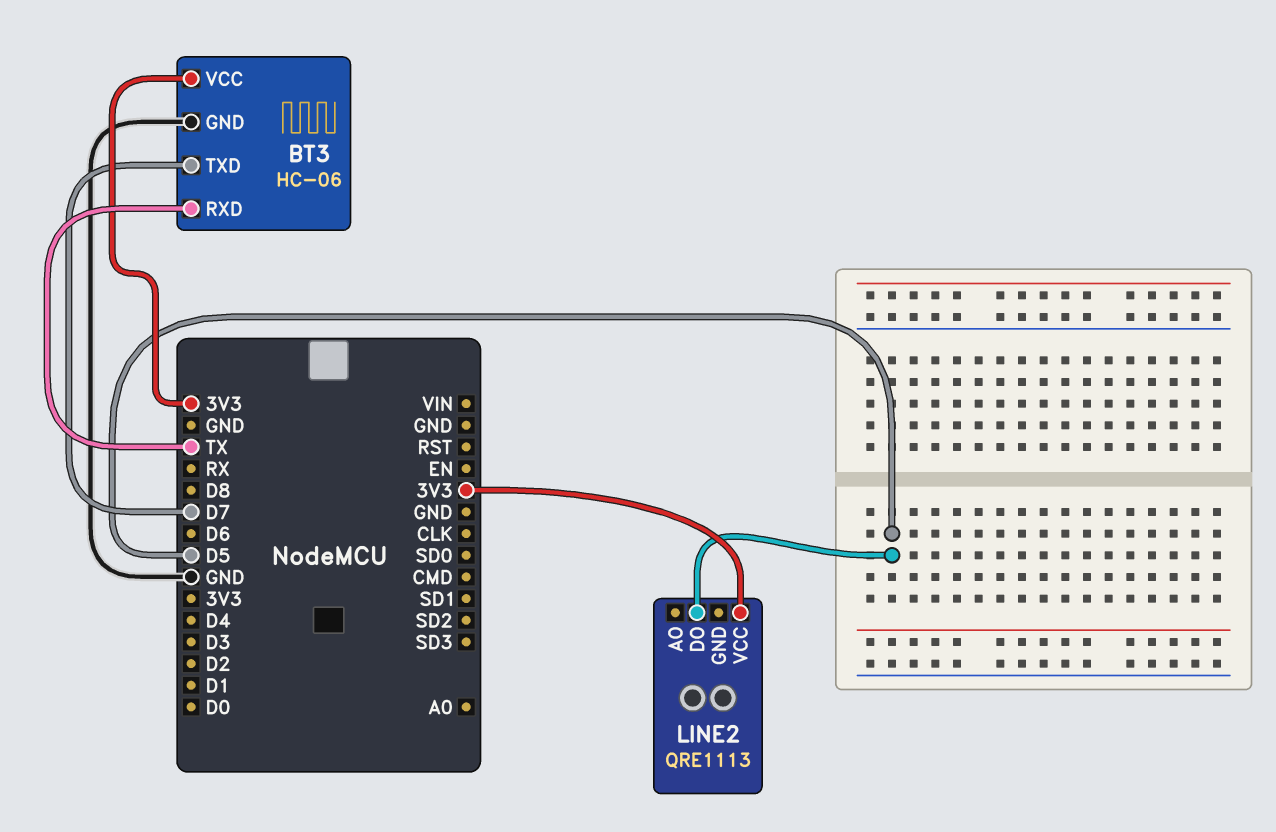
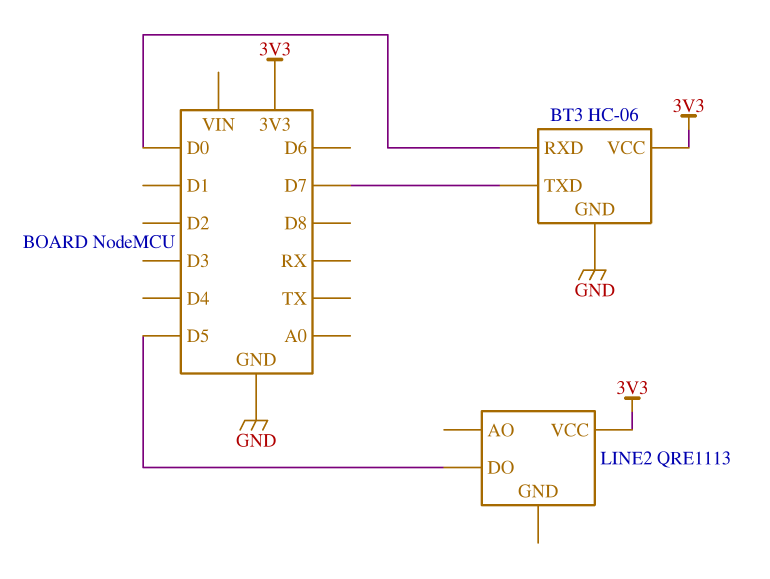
BT3 pin RXD: TX -> D0

